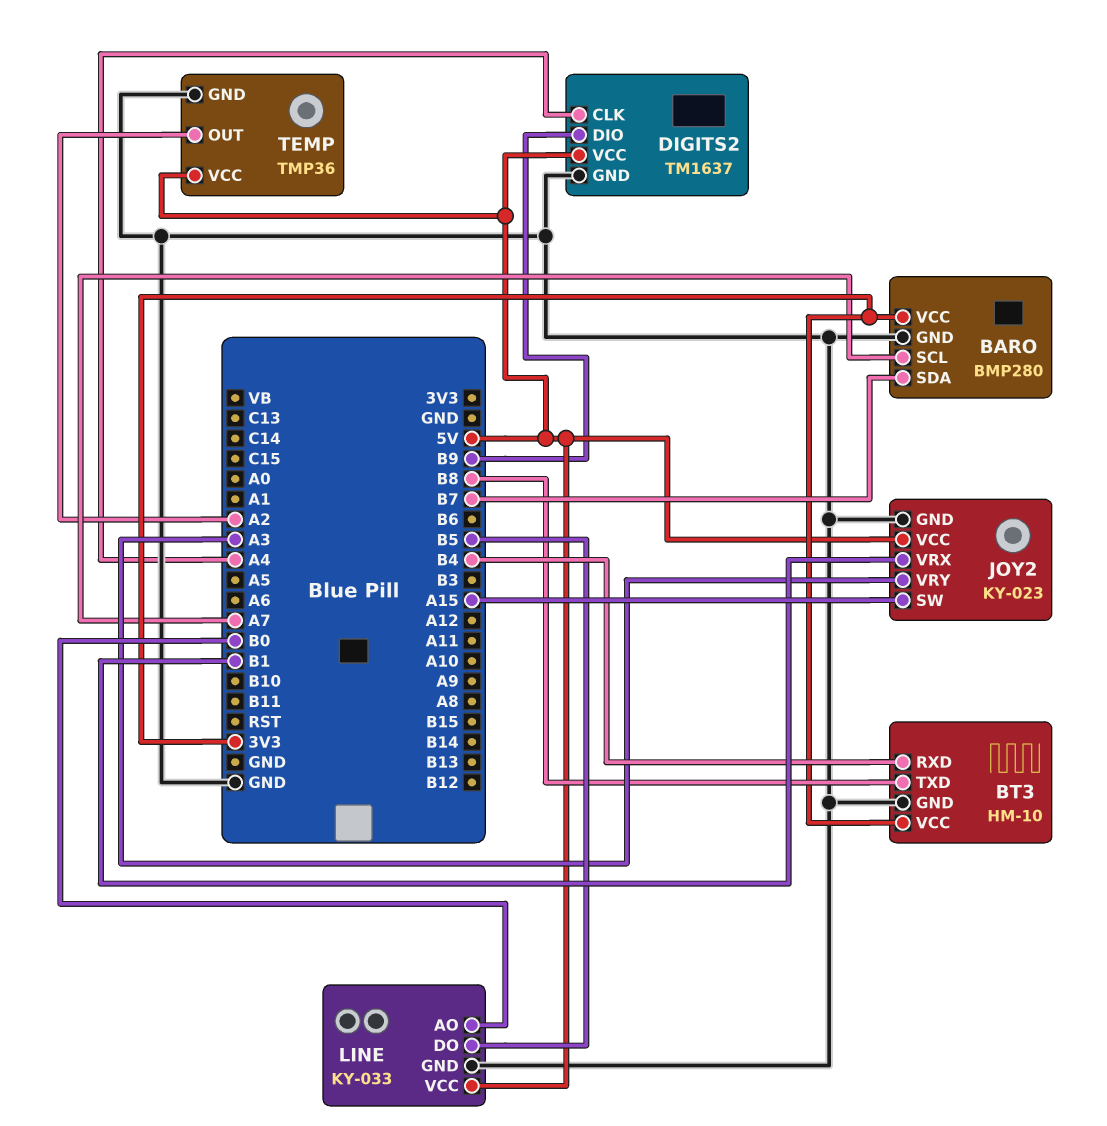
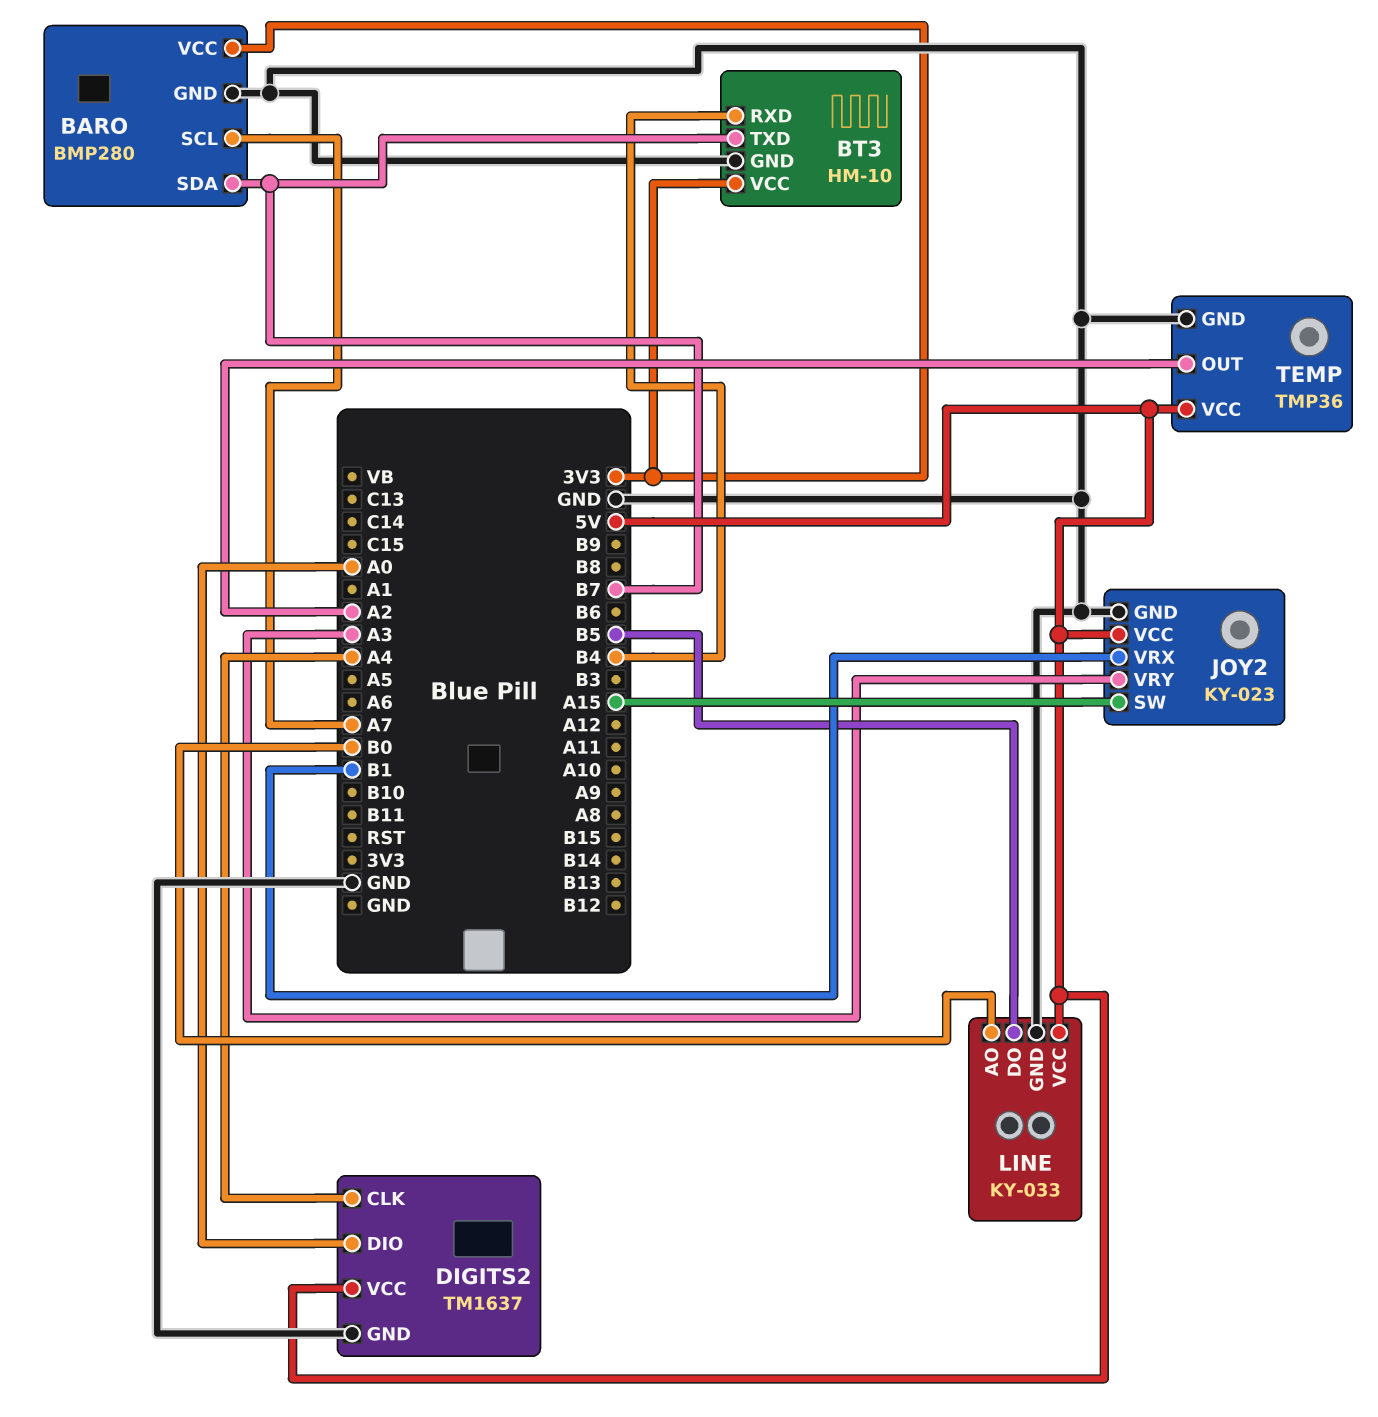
BT3 pin TXD: B8 -> B7
DIGITS2 pin DIO: B9 -> A0

